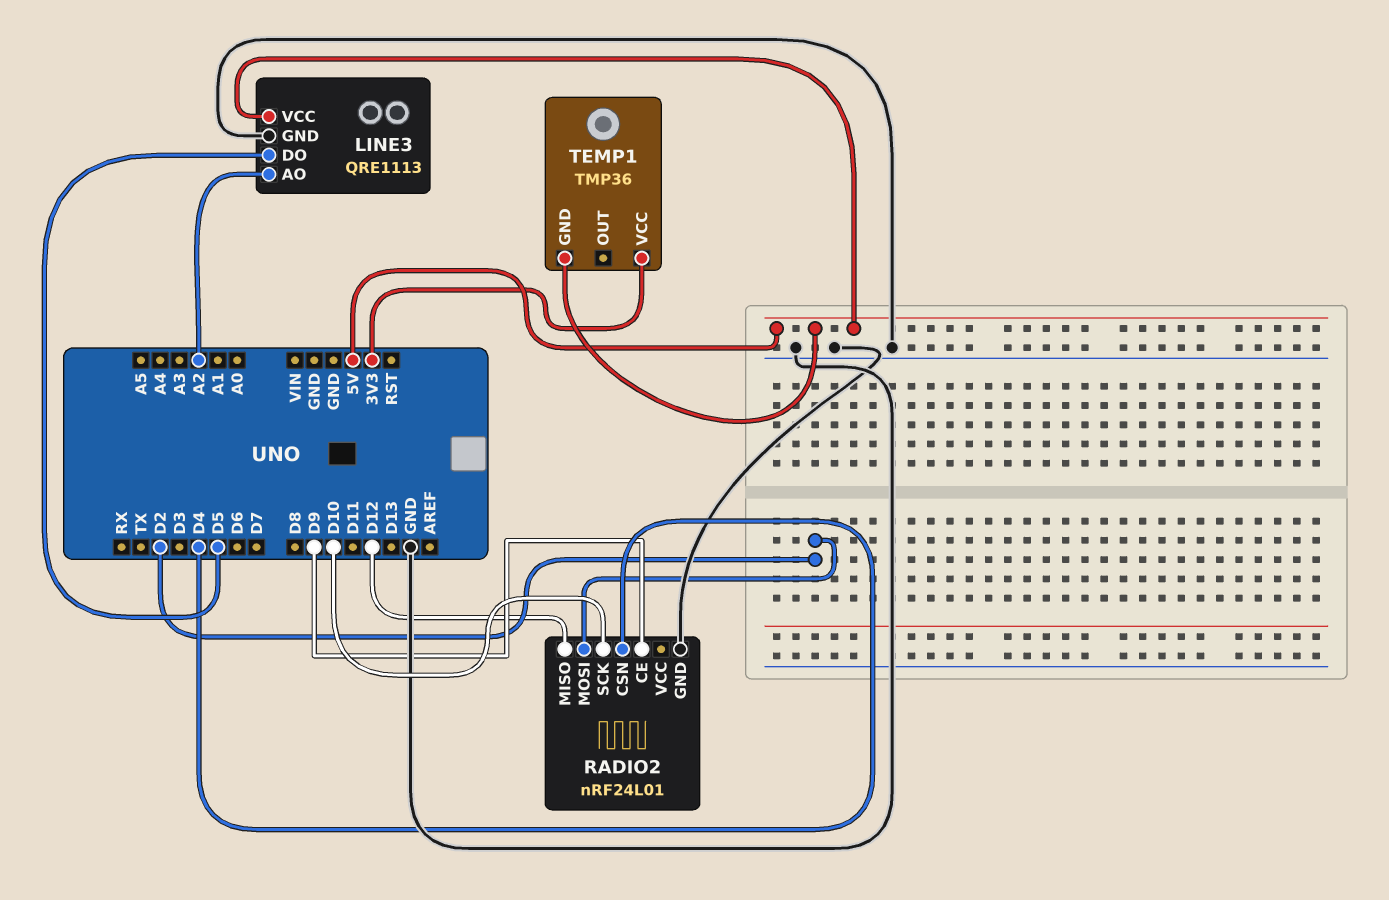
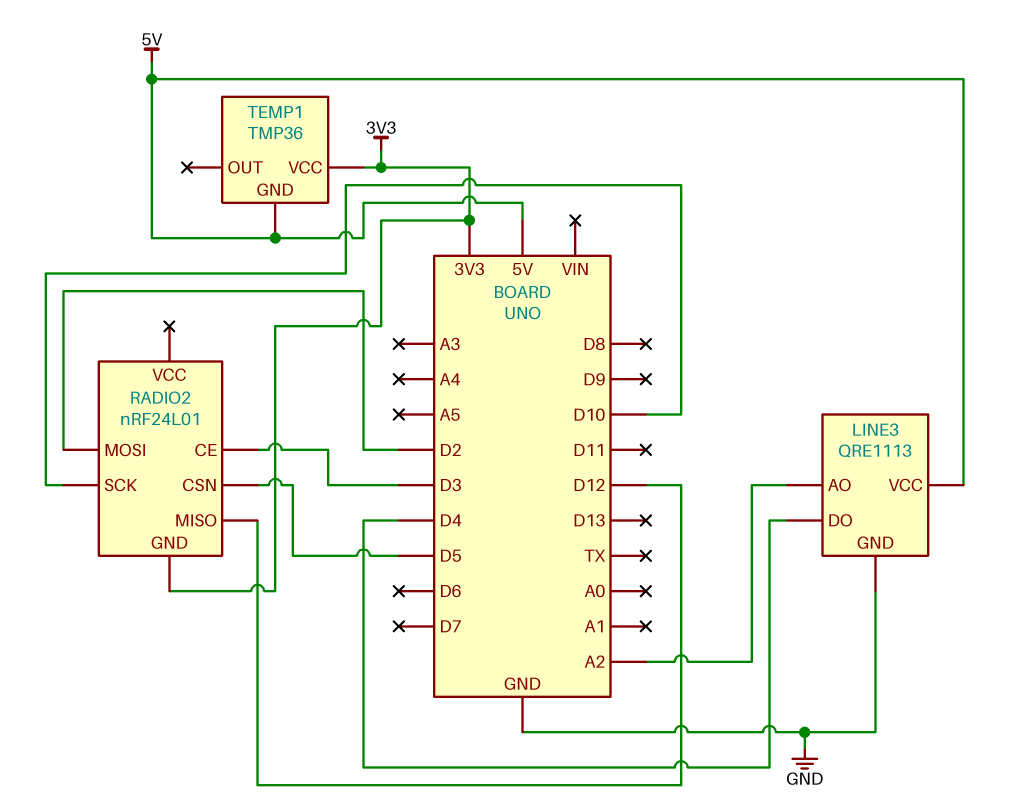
LINE3 pin DO: D5 -> D4
RADIO2 pin CE: D9 -> D3
RADIO2 pin CSN: D4 -> D5
RADIO2 pin GND: GND -> 3V3

